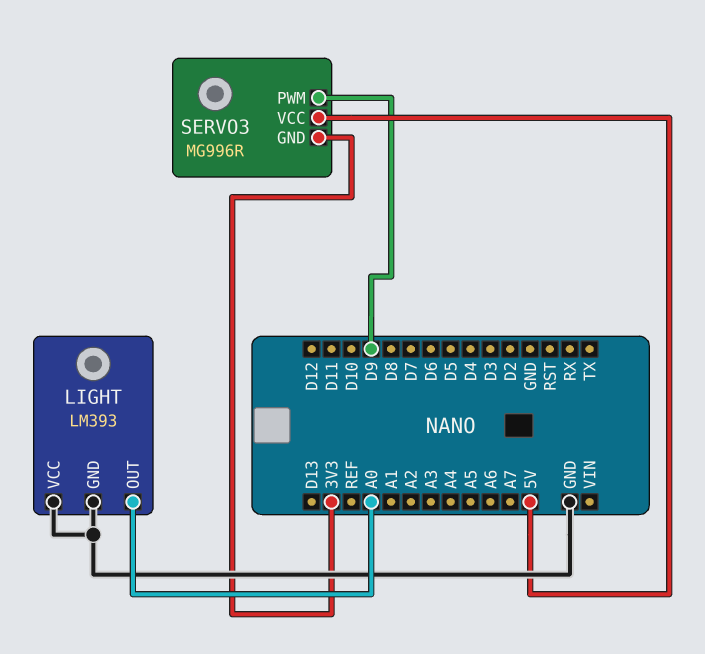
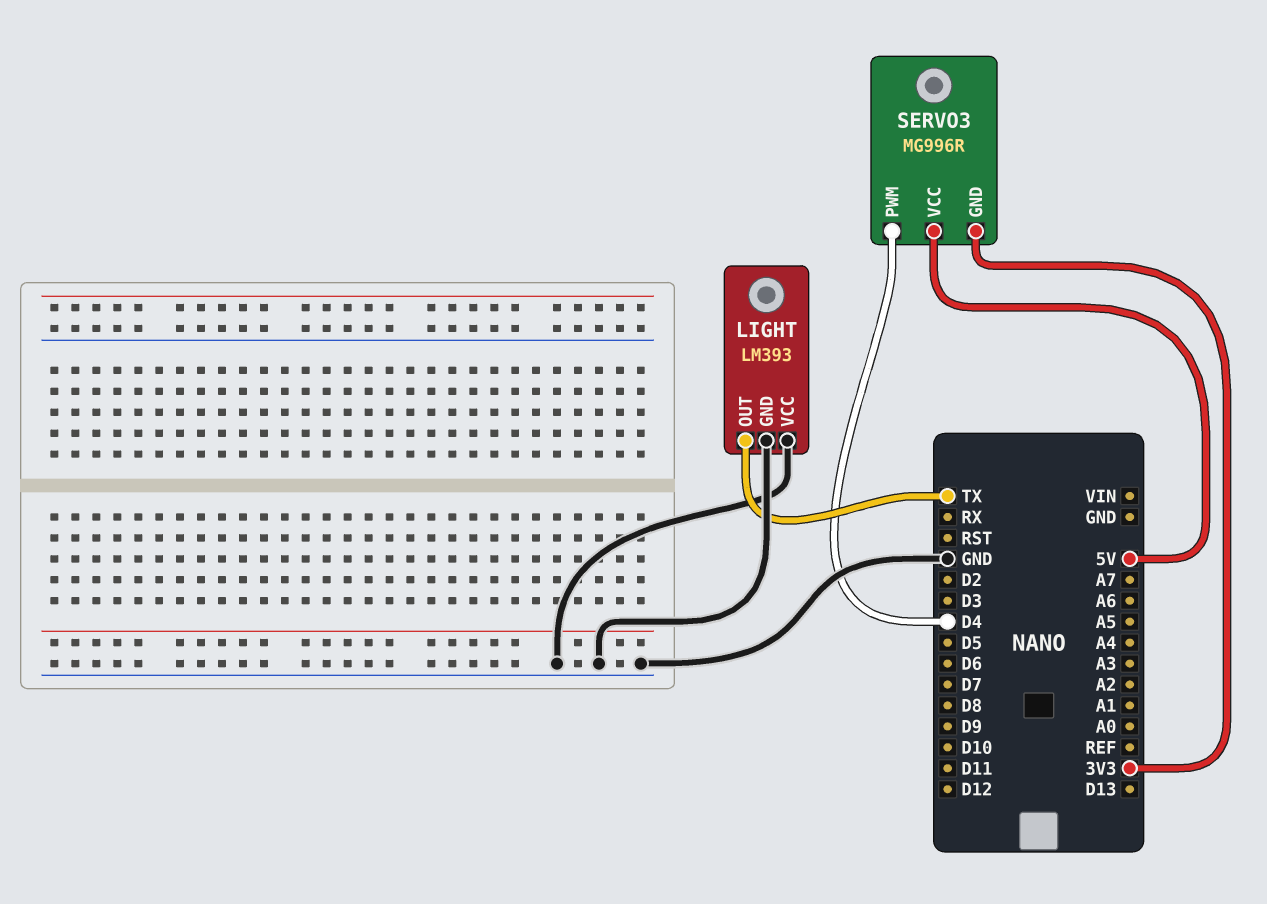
LIGHT pin OUT: A0 -> TX
SERVO3 pin PWM: D9 -> D4

